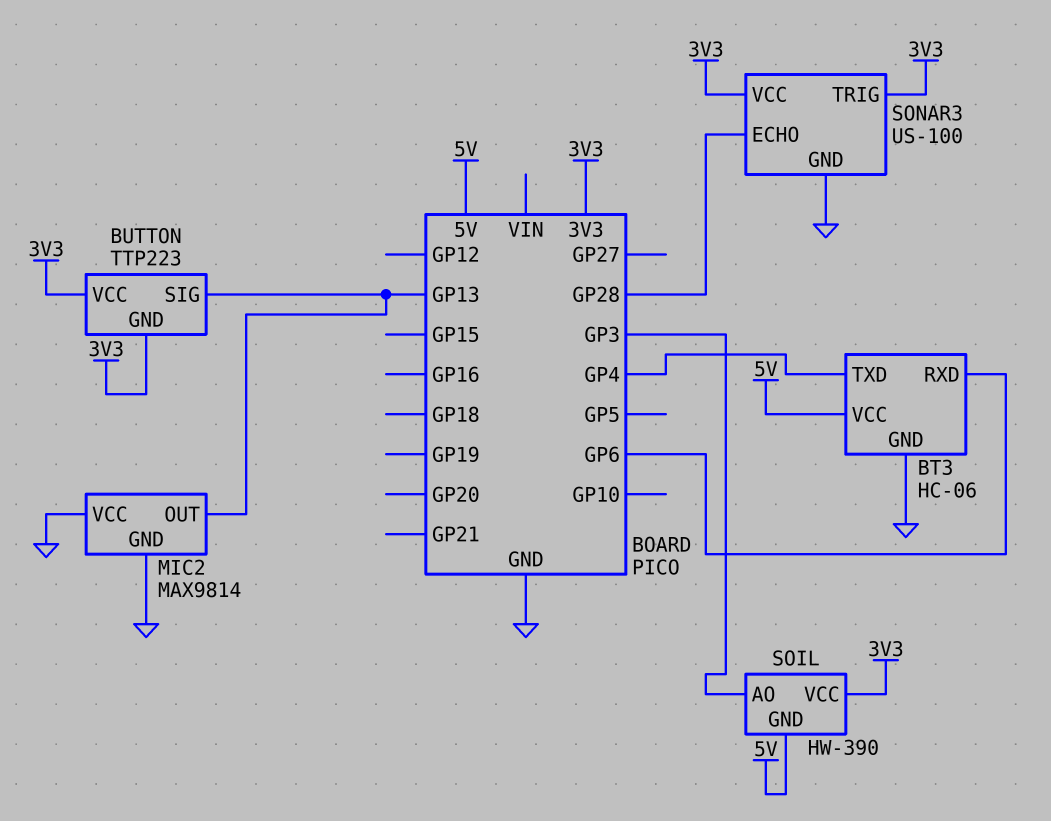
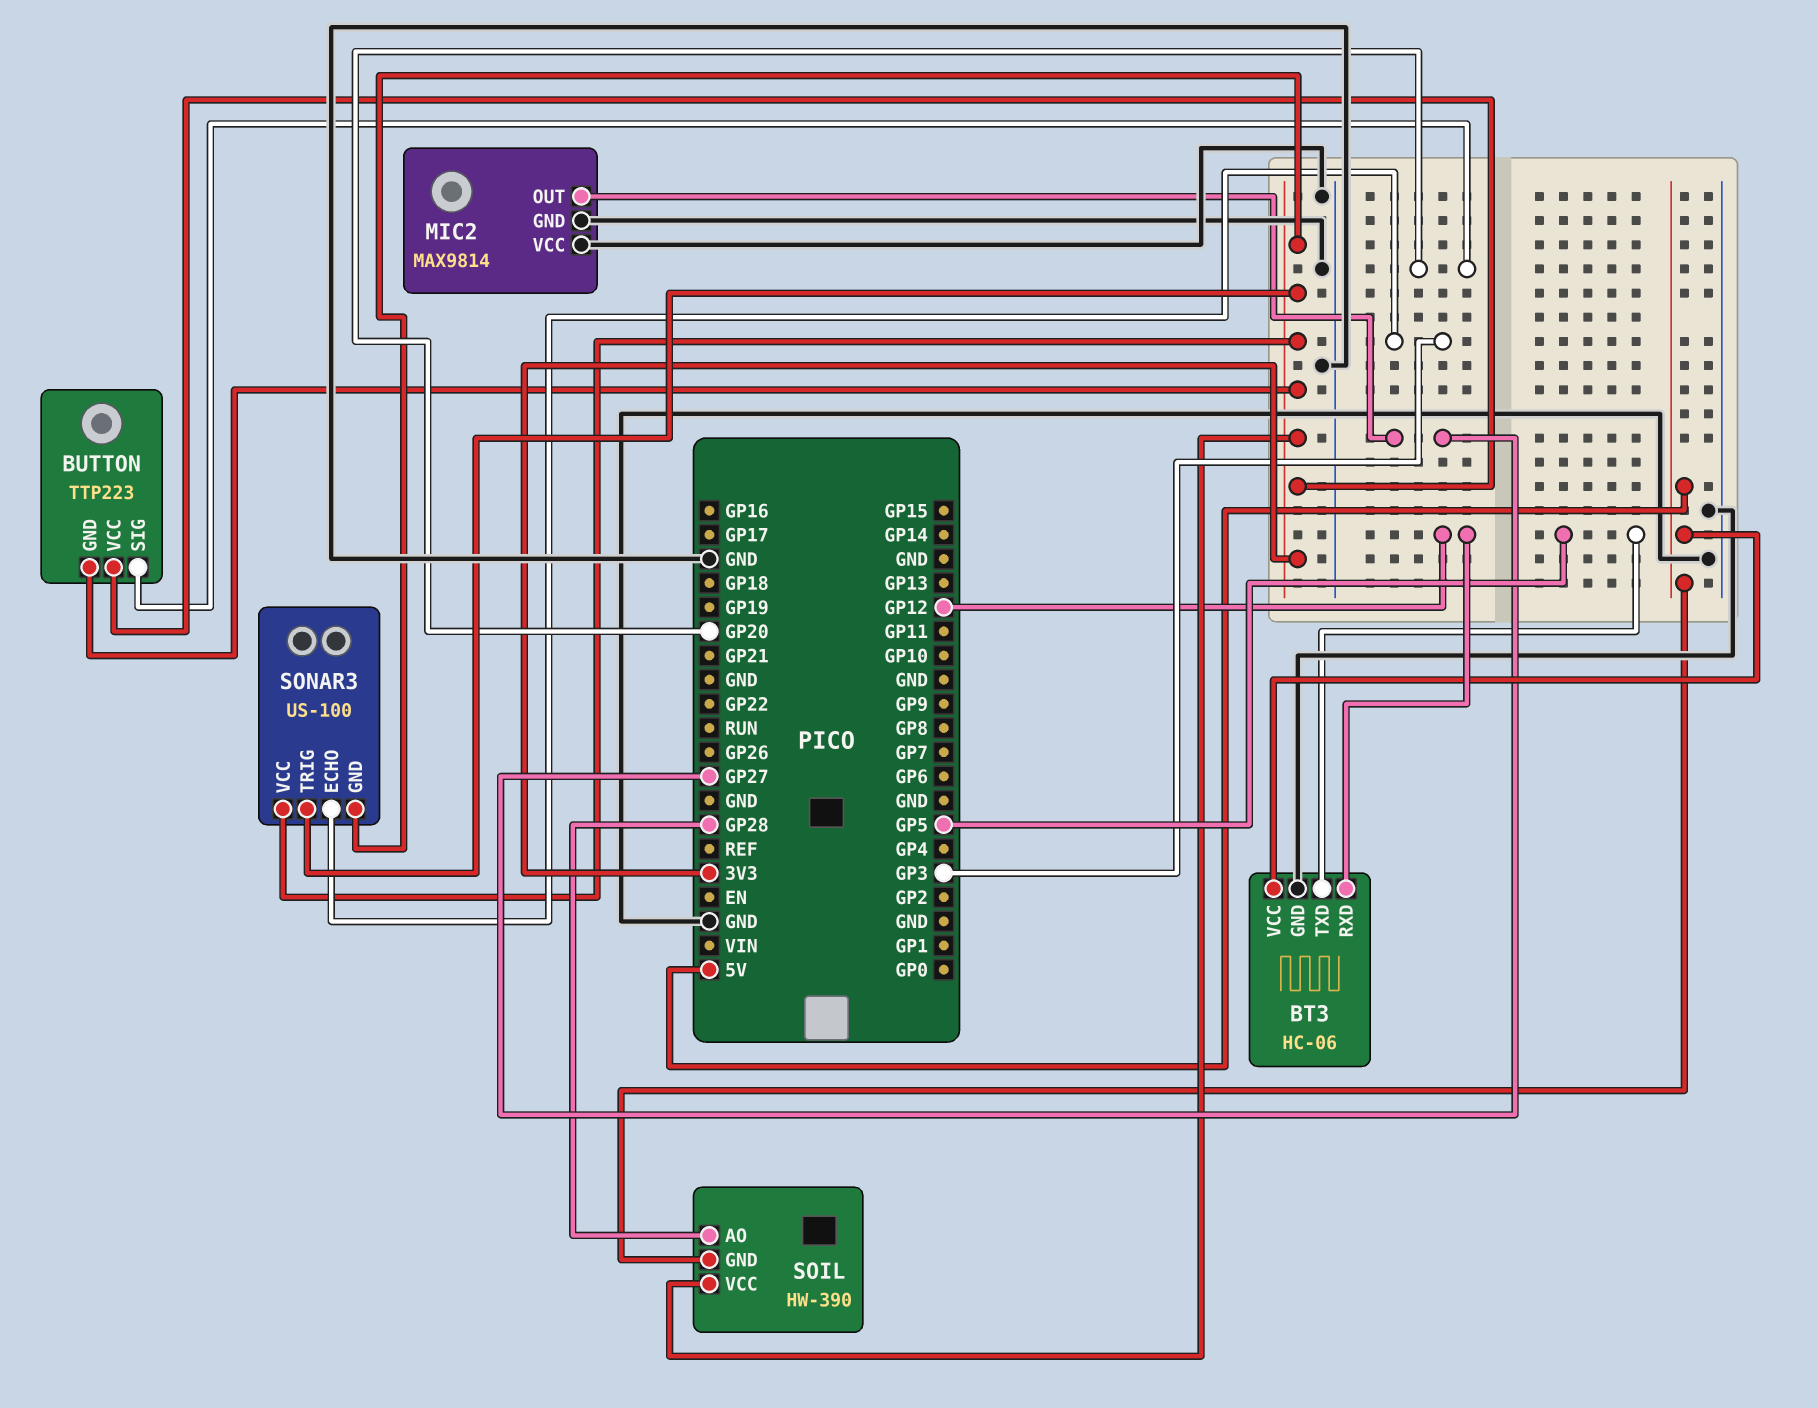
BT3 pin RXD: GP6 -> GP12
BT3 pin TXD: GP4 -> GP5
BUTTON pin SIG: GP13 -> GP20
MIC2 pin OUT: GP13 -> GP27
SOIL pin AO: GP3 -> GP28
SONAR3 pin ECHO: GP28 -> GP3
SONAR3 pin GND: GND -> 3V3

